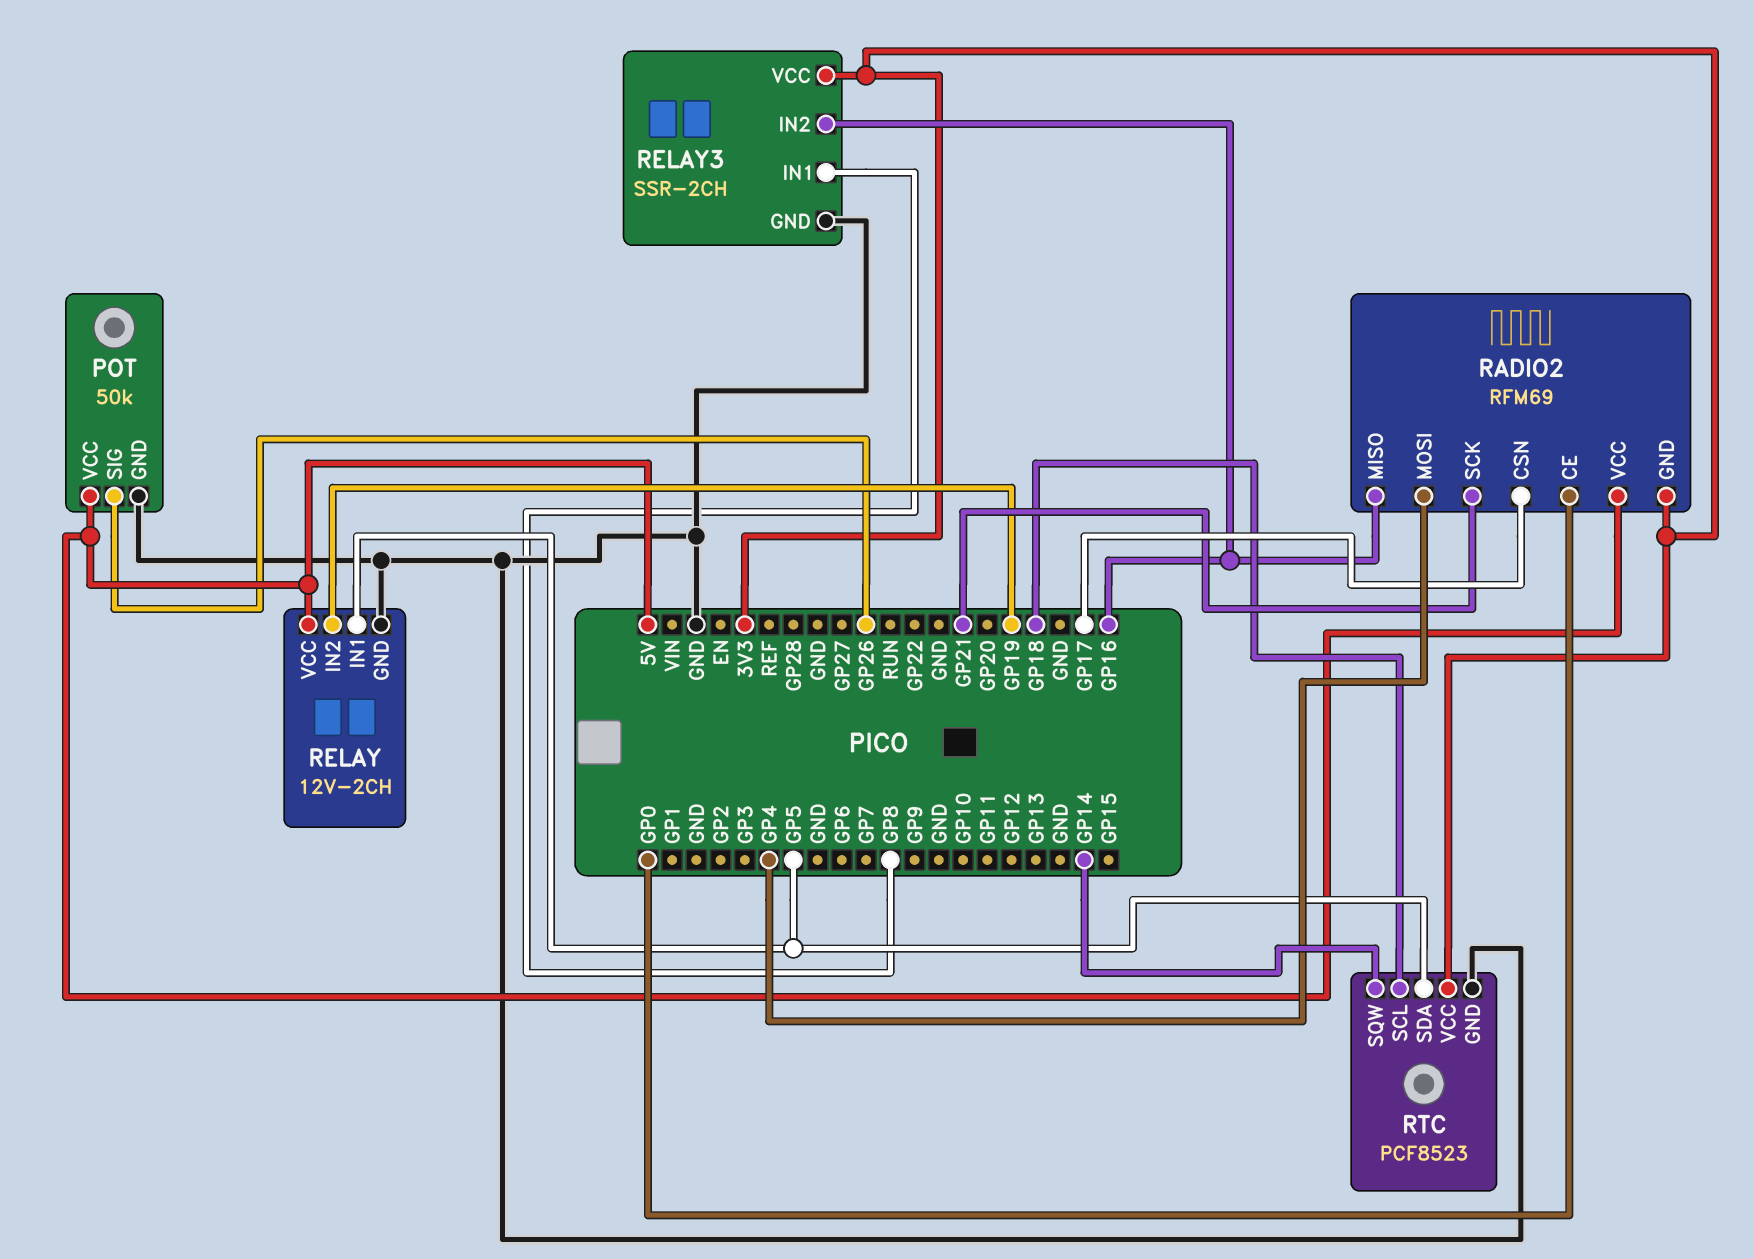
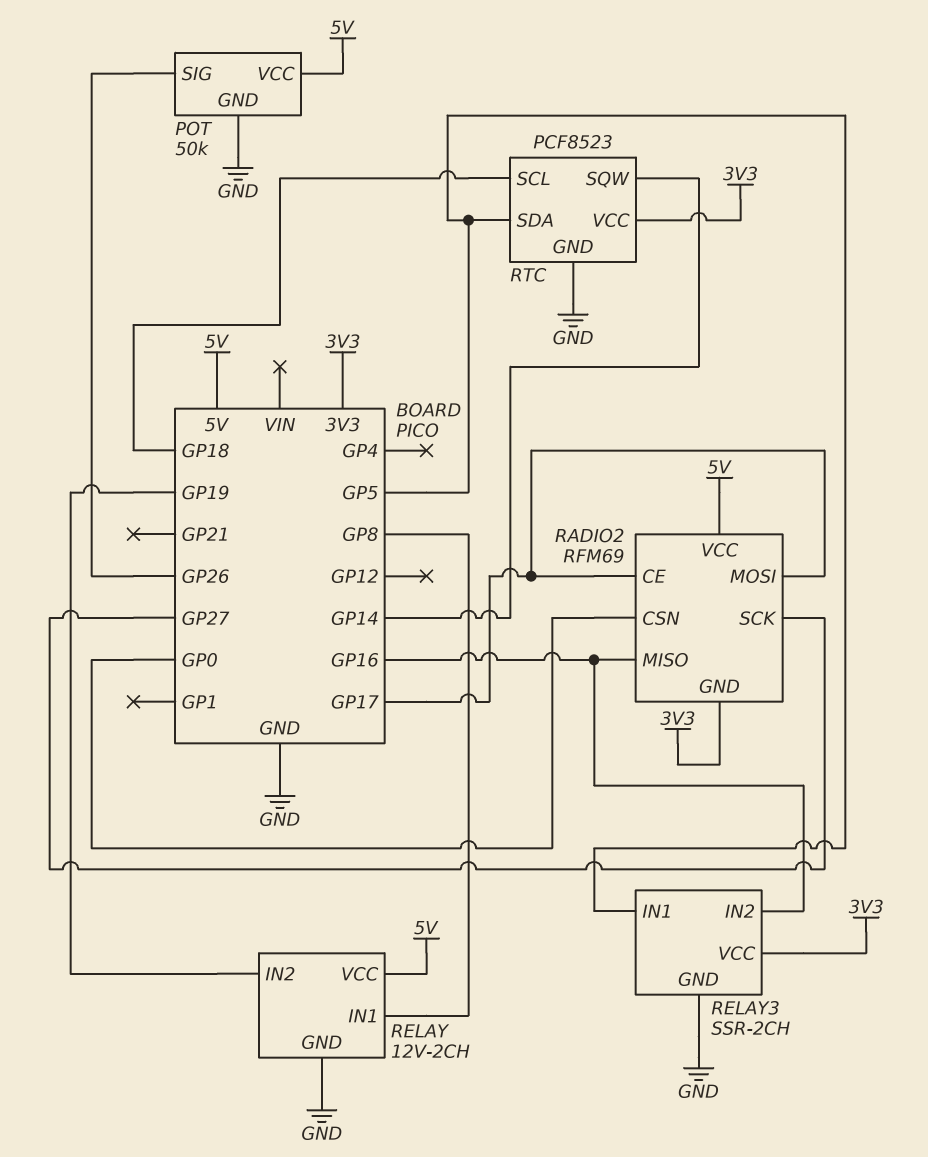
RADIO2 pin CE: GP0 -> GP17
RADIO2 pin CSN: GP17 -> GP0
RADIO2 pin MOSI: GP4 -> GP17
RADIO2 pin SCK: GP21 -> GP27
RELAY pin IN1: GP5 -> GP8
RELAY3 pin IN1: GP8 -> GP5

